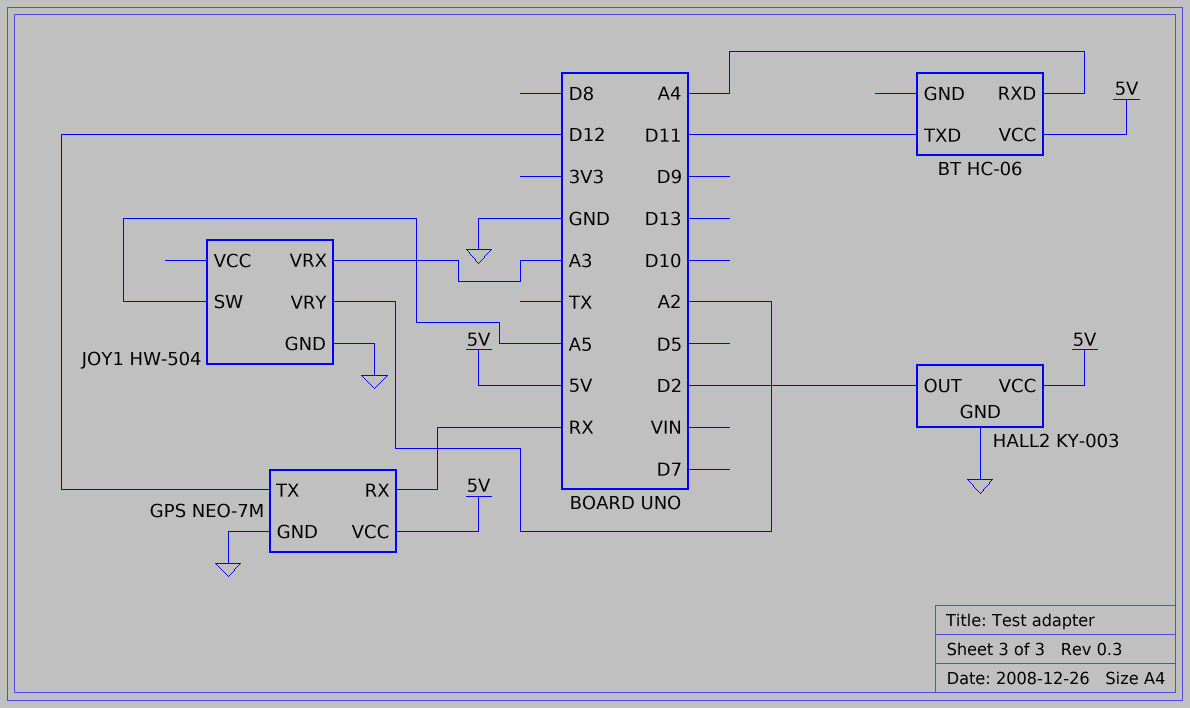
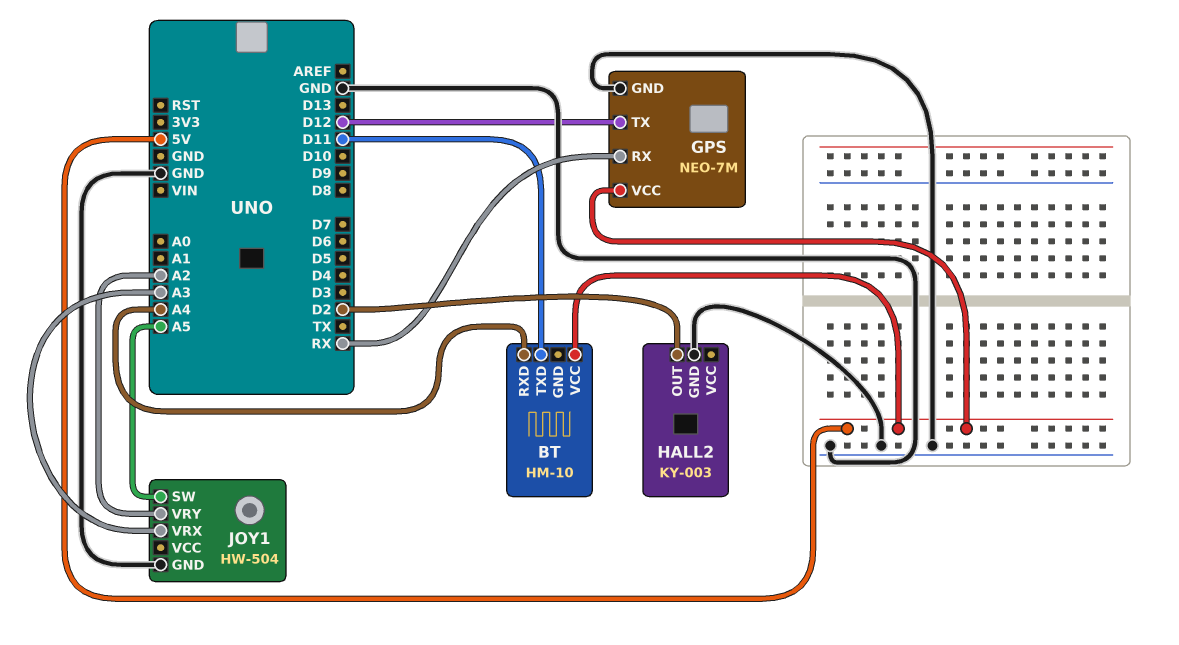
BT: HC-06 -> HM-10
HALL2 pin VCC: 5V -> none

